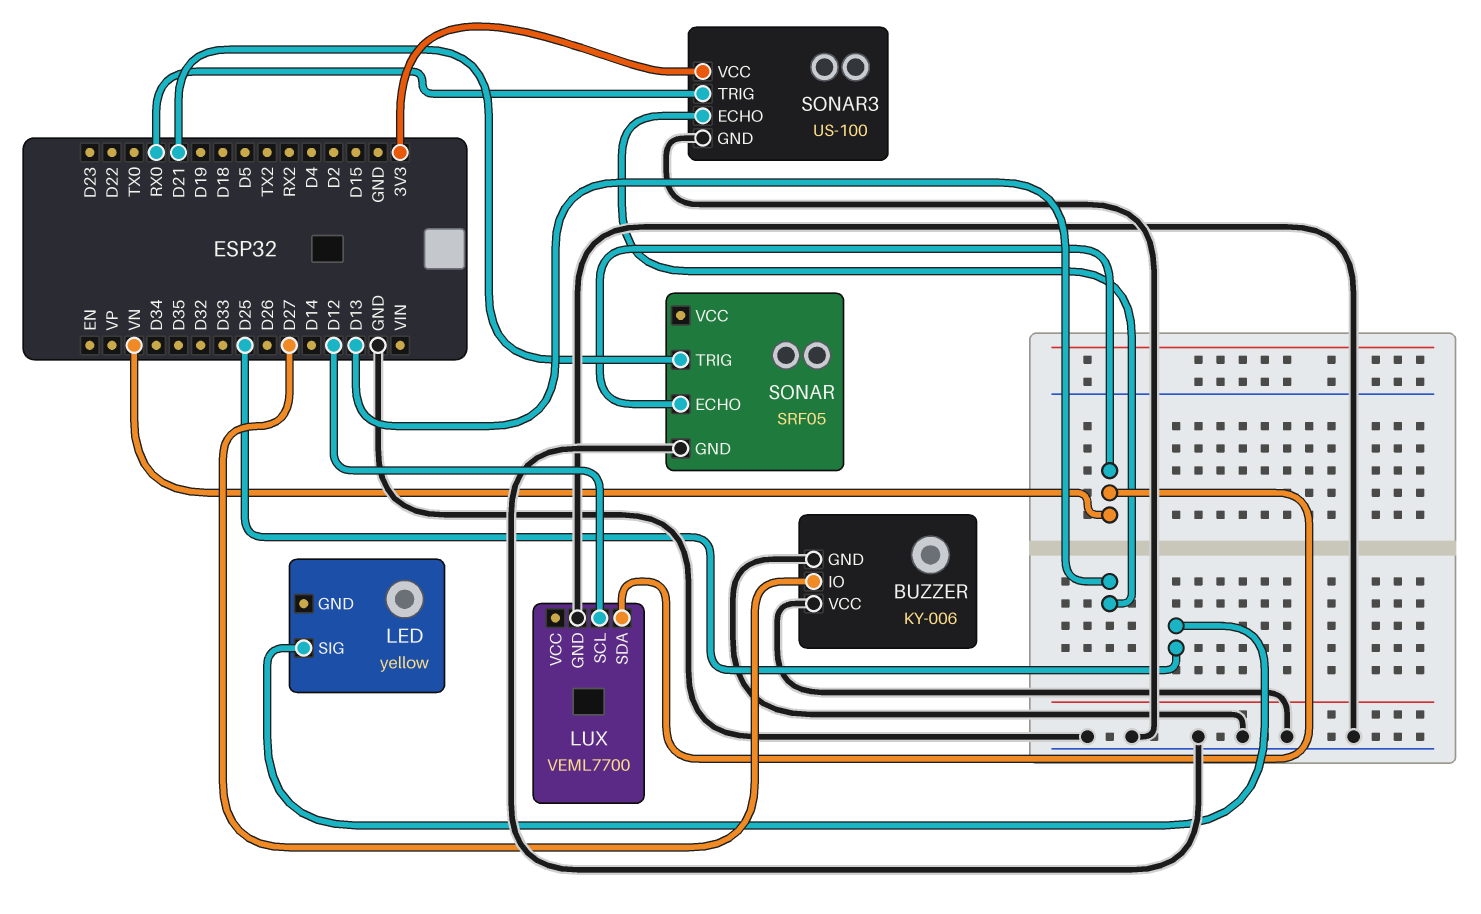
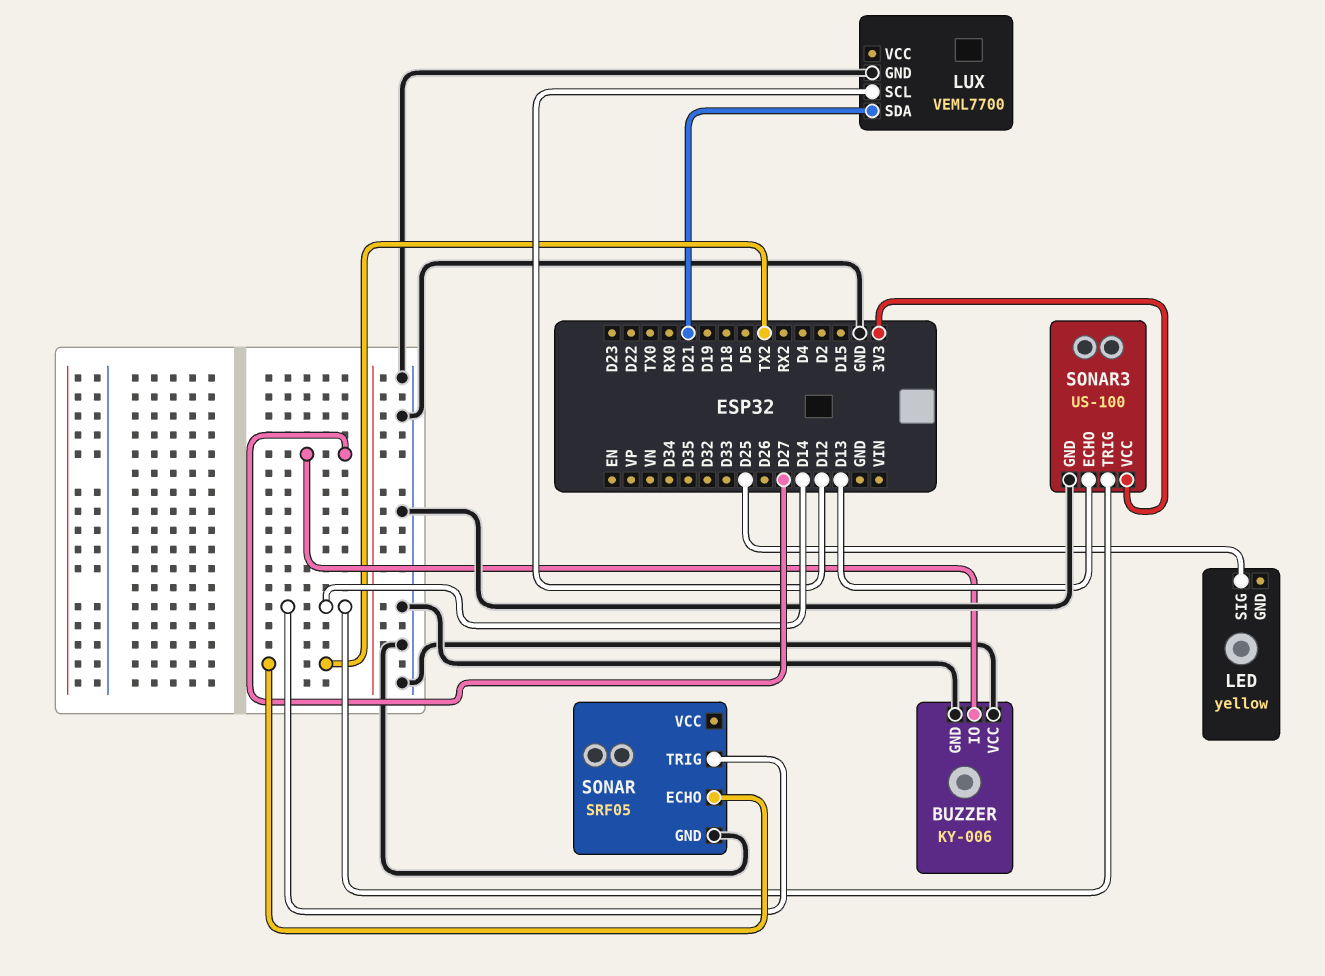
LUX pin SDA: VN -> D21
SONAR pin ECHO: VN -> TX2
SONAR pin TRIG: D21 -> D14
SONAR3 pin TRIG: RX0 -> D14

